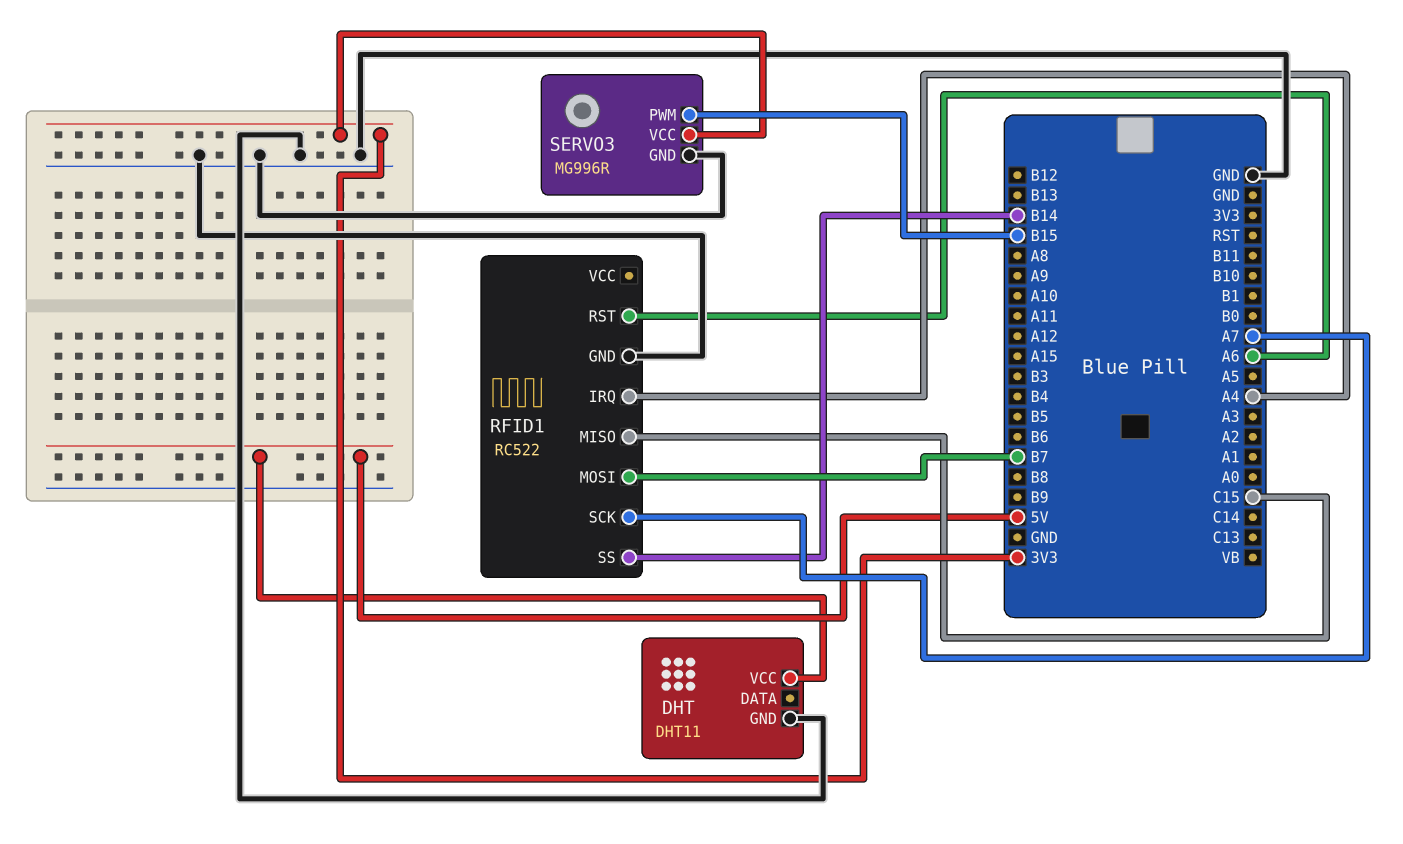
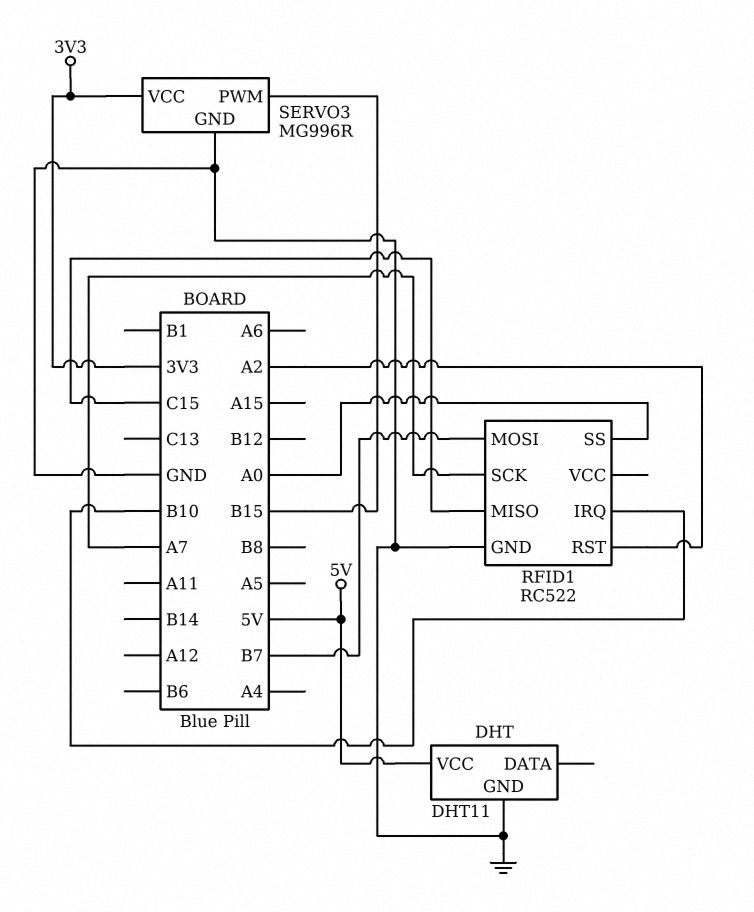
RFID1 pin IRQ: A4 -> B10
RFID1 pin RST: A6 -> A2
RFID1 pin SS: B14 -> A0

